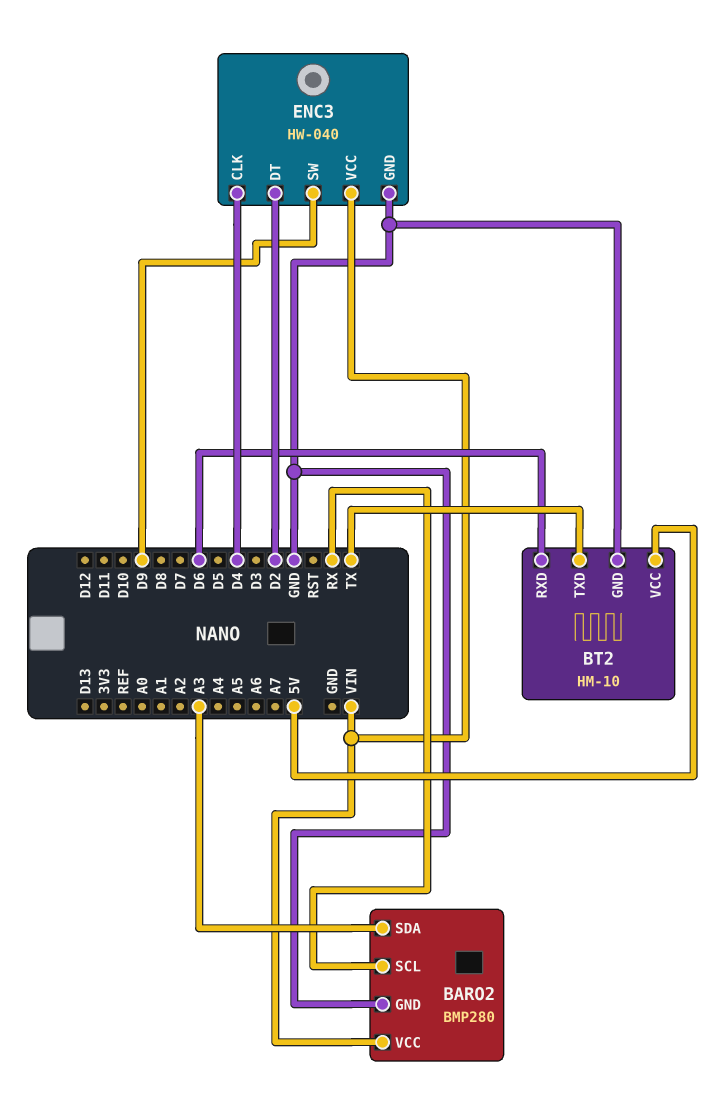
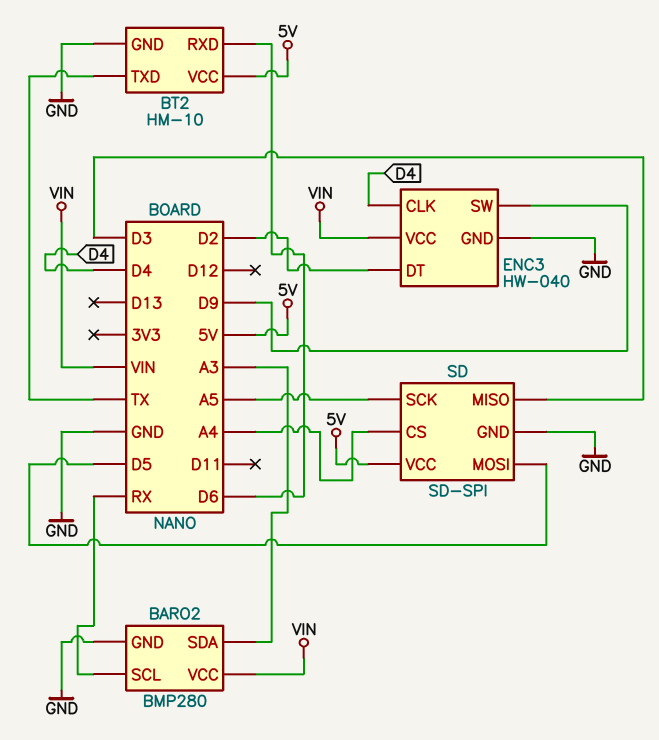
SD: none -> SD-SPI
SD pin CS: none -> A4
SD pin GND: none -> GND
SD pin MISO: none -> D3
SD pin MOSI: none -> D5
SD pin SCK: none -> A5
SD pin VCC: none -> 5V

